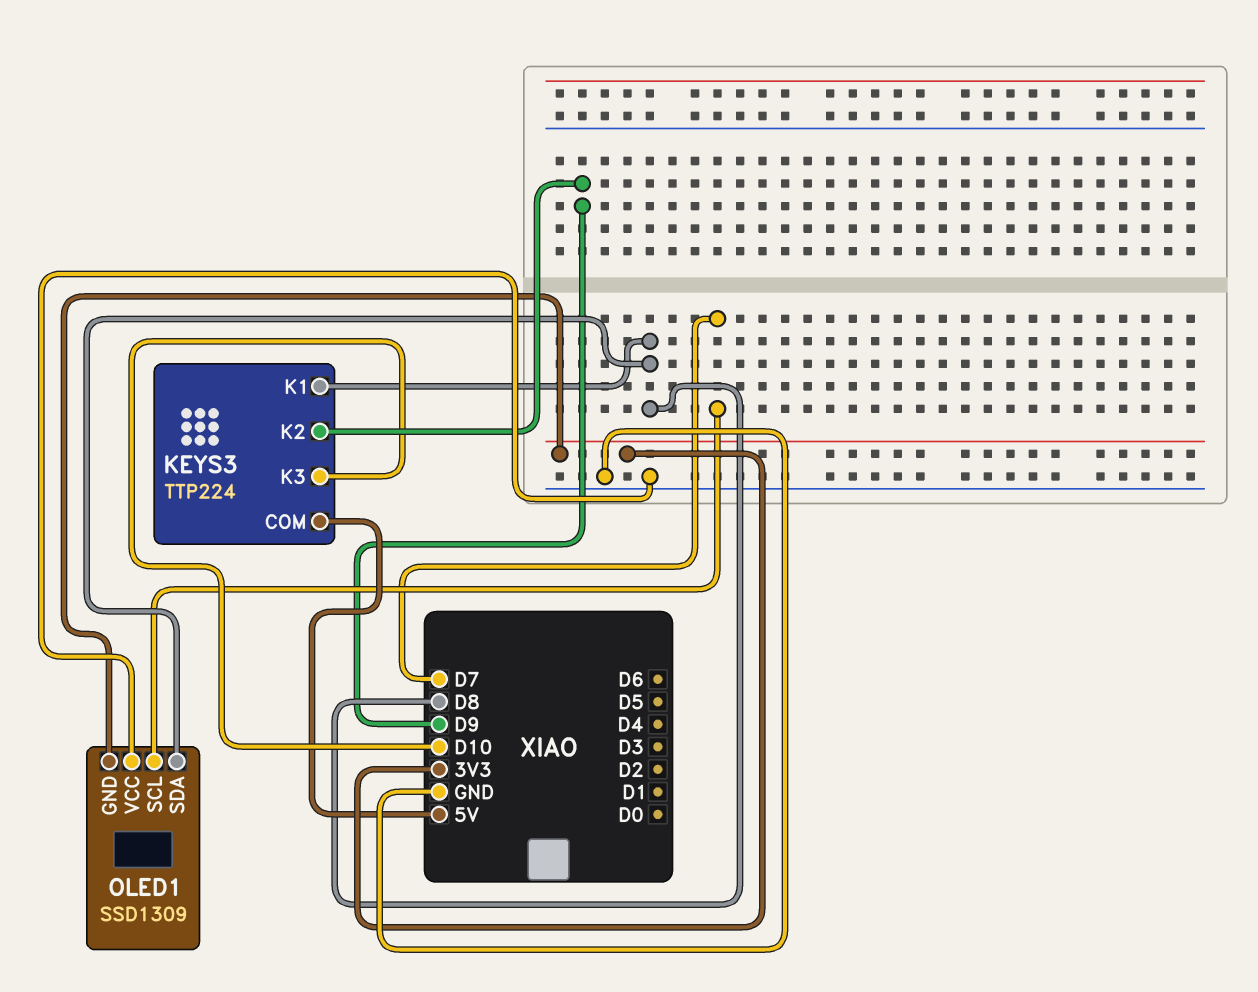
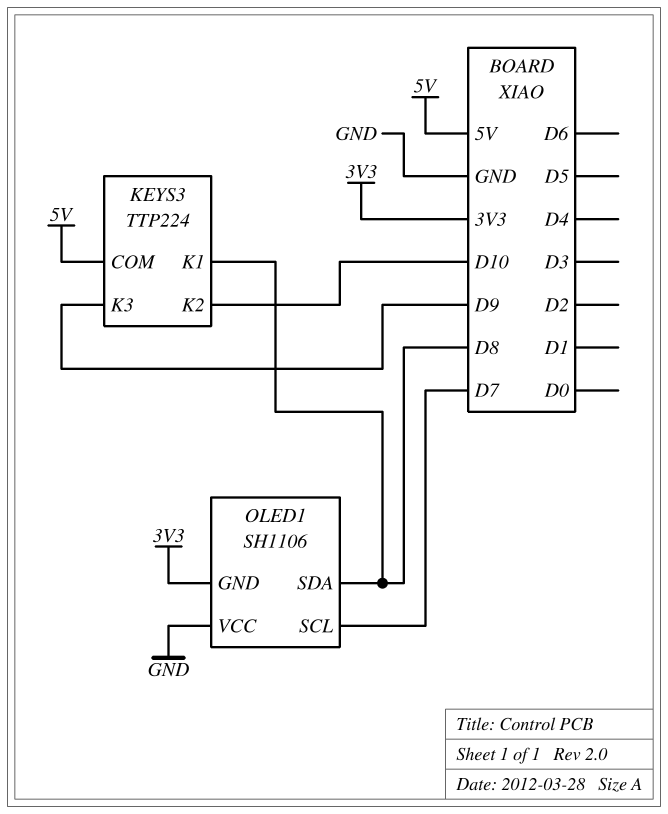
KEYS3 pin K2: D9 -> D10
KEYS3 pin K3: D10 -> D9
OLED1: SSD1309 -> SH1106

